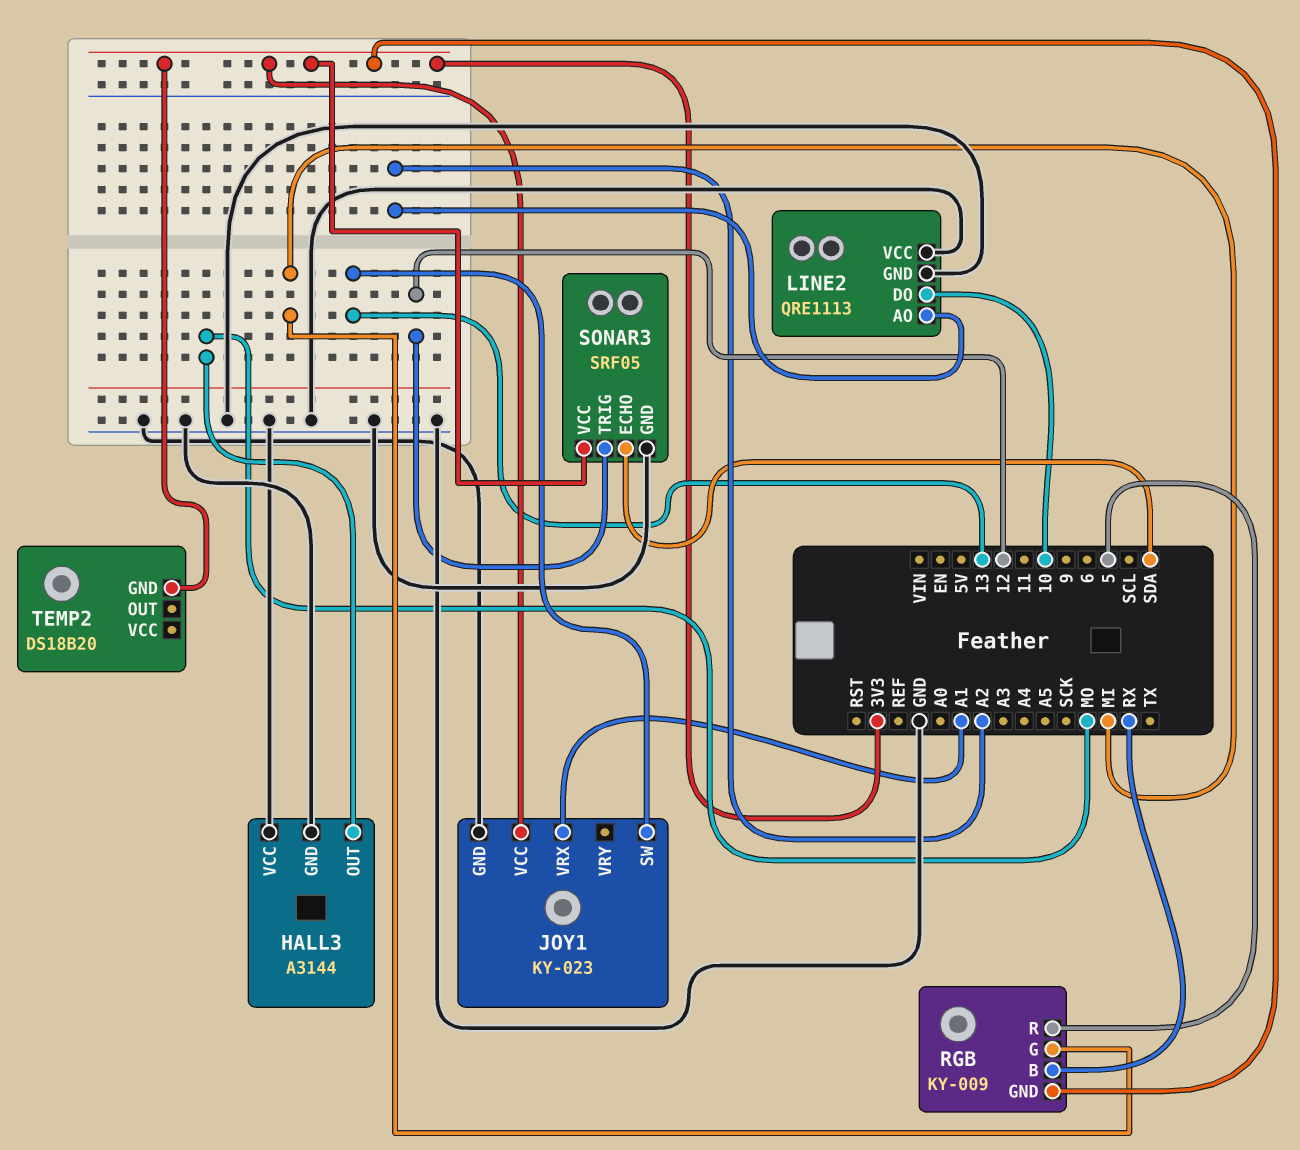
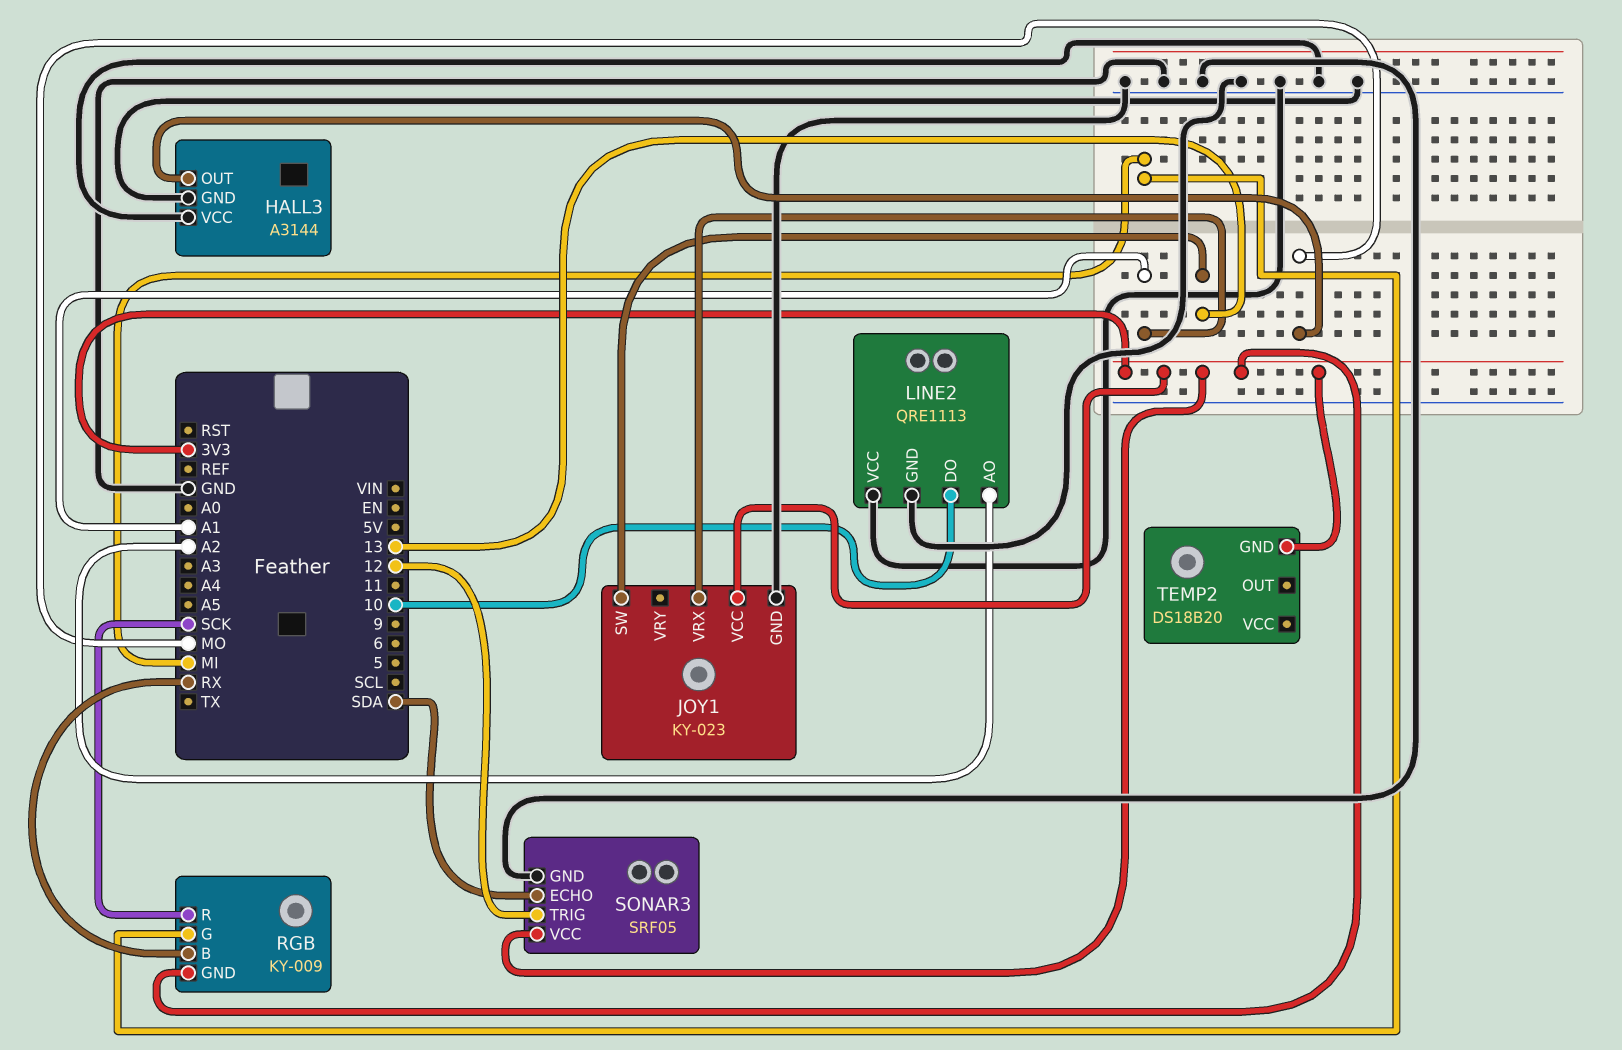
RGB pin R: 5 -> SCK

